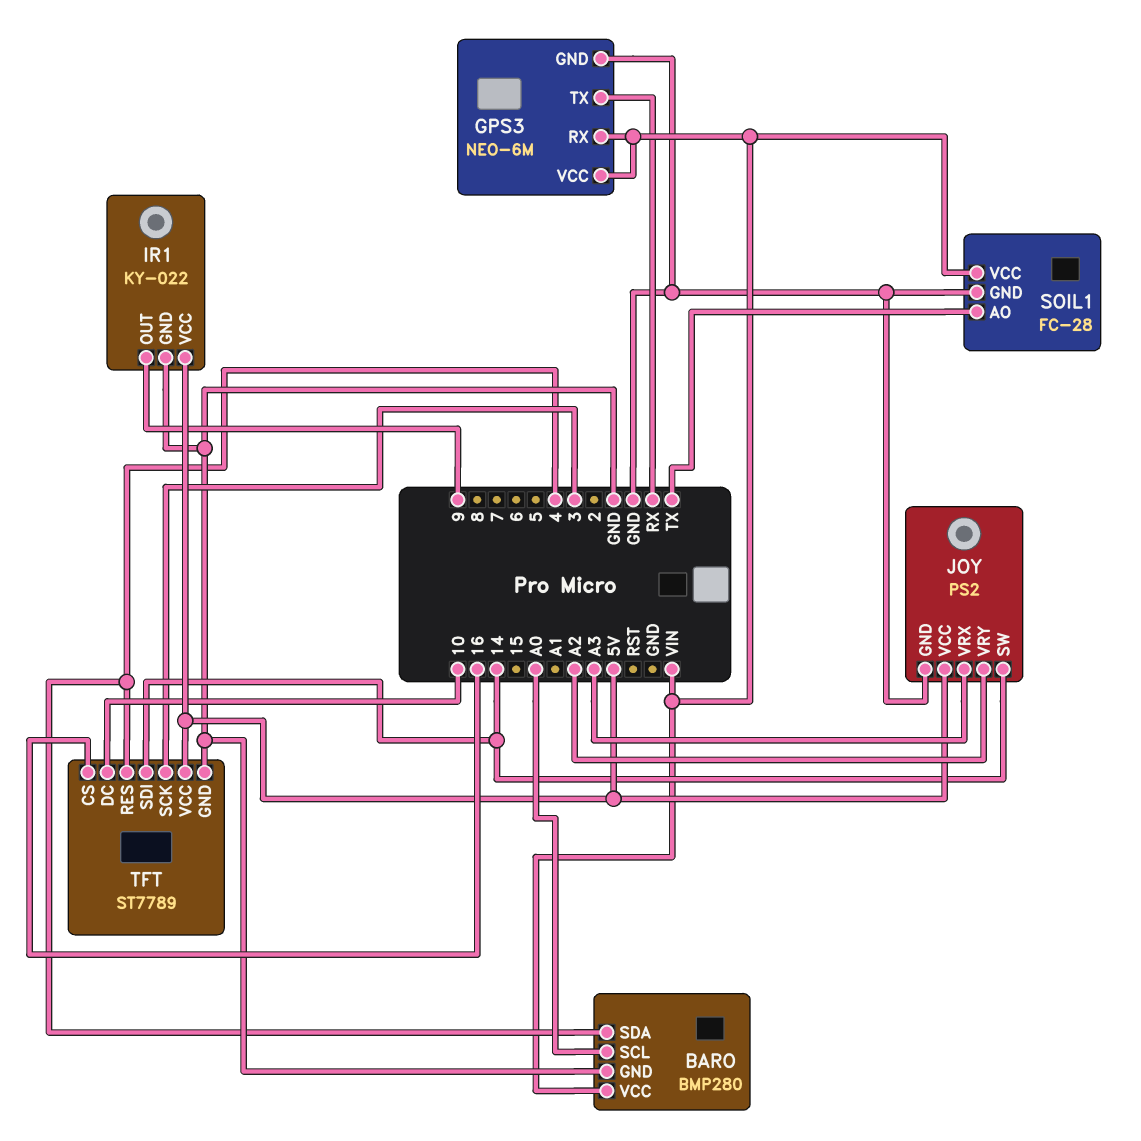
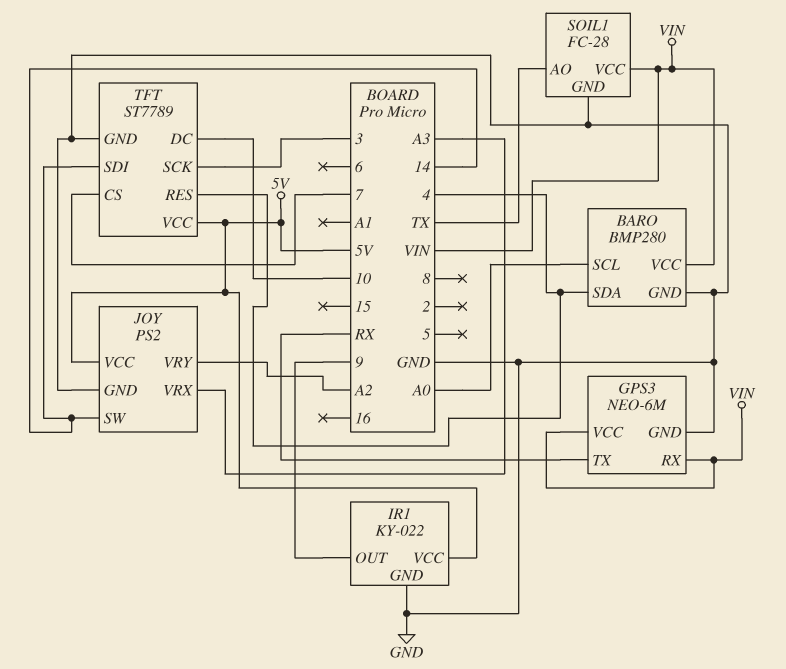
TFT pin CS: 16 -> 7

